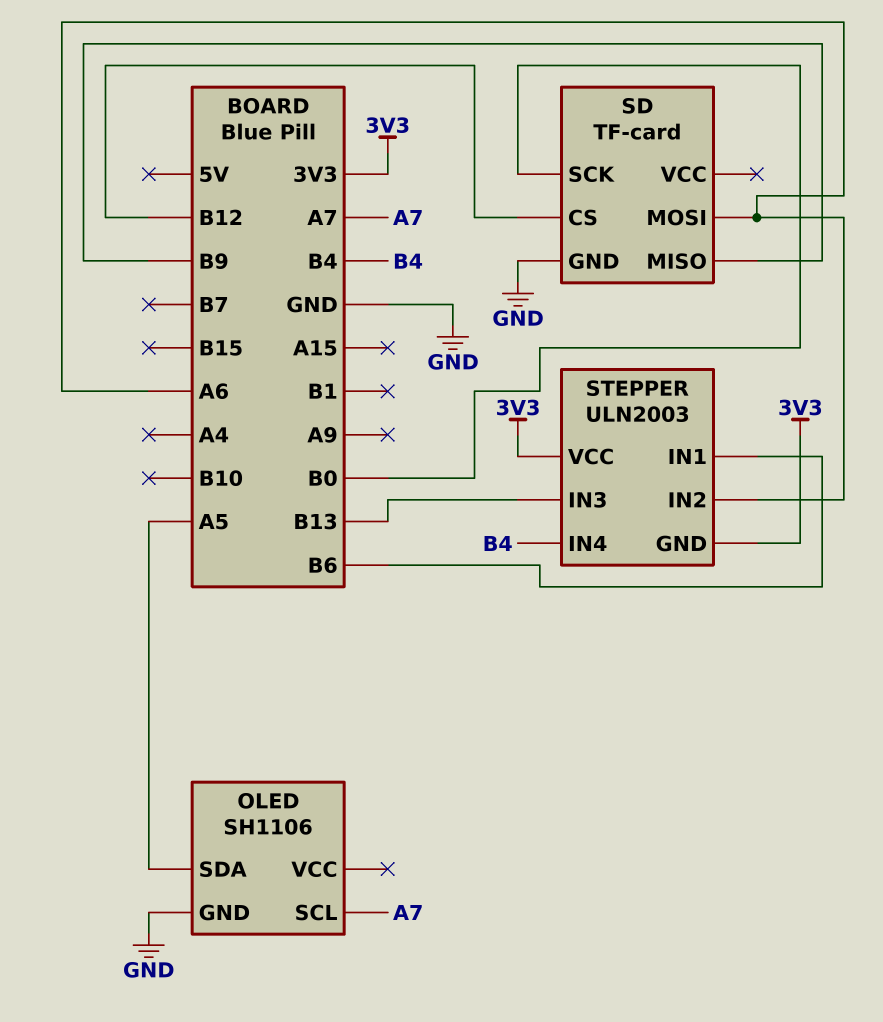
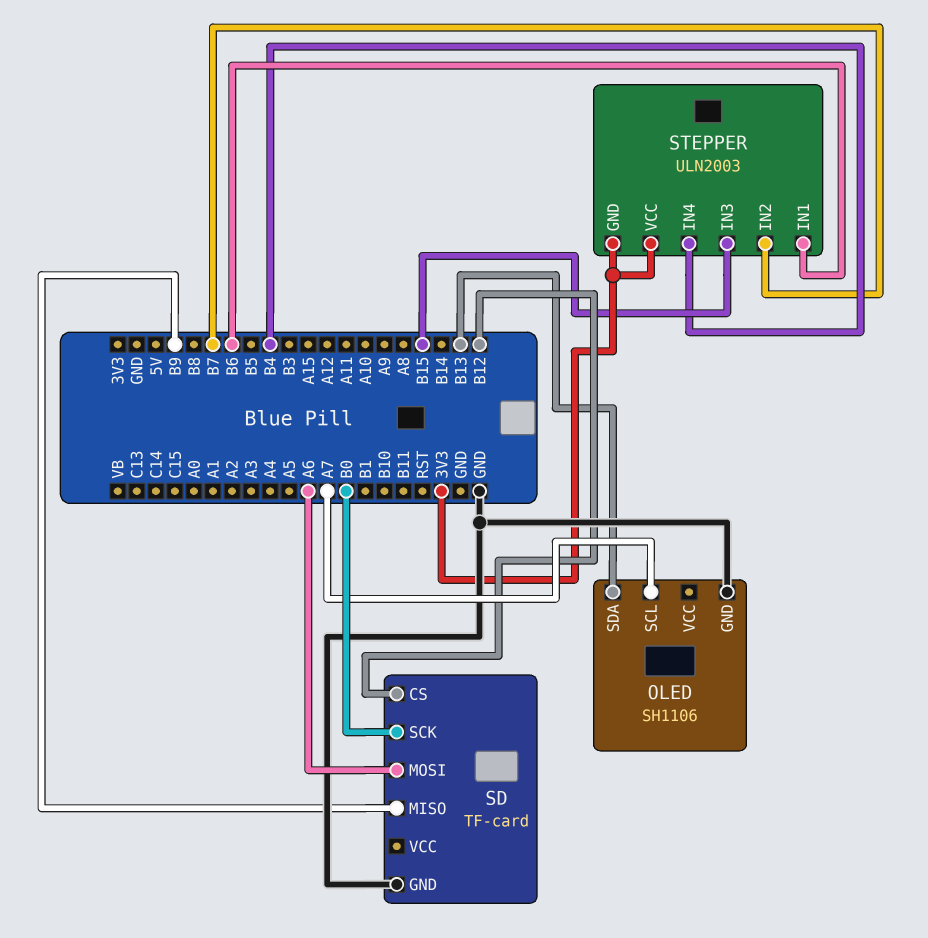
OLED pin SDA: A5 -> B13
STEPPER pin IN2: A6 -> B7
STEPPER pin IN3: B13 -> B15

